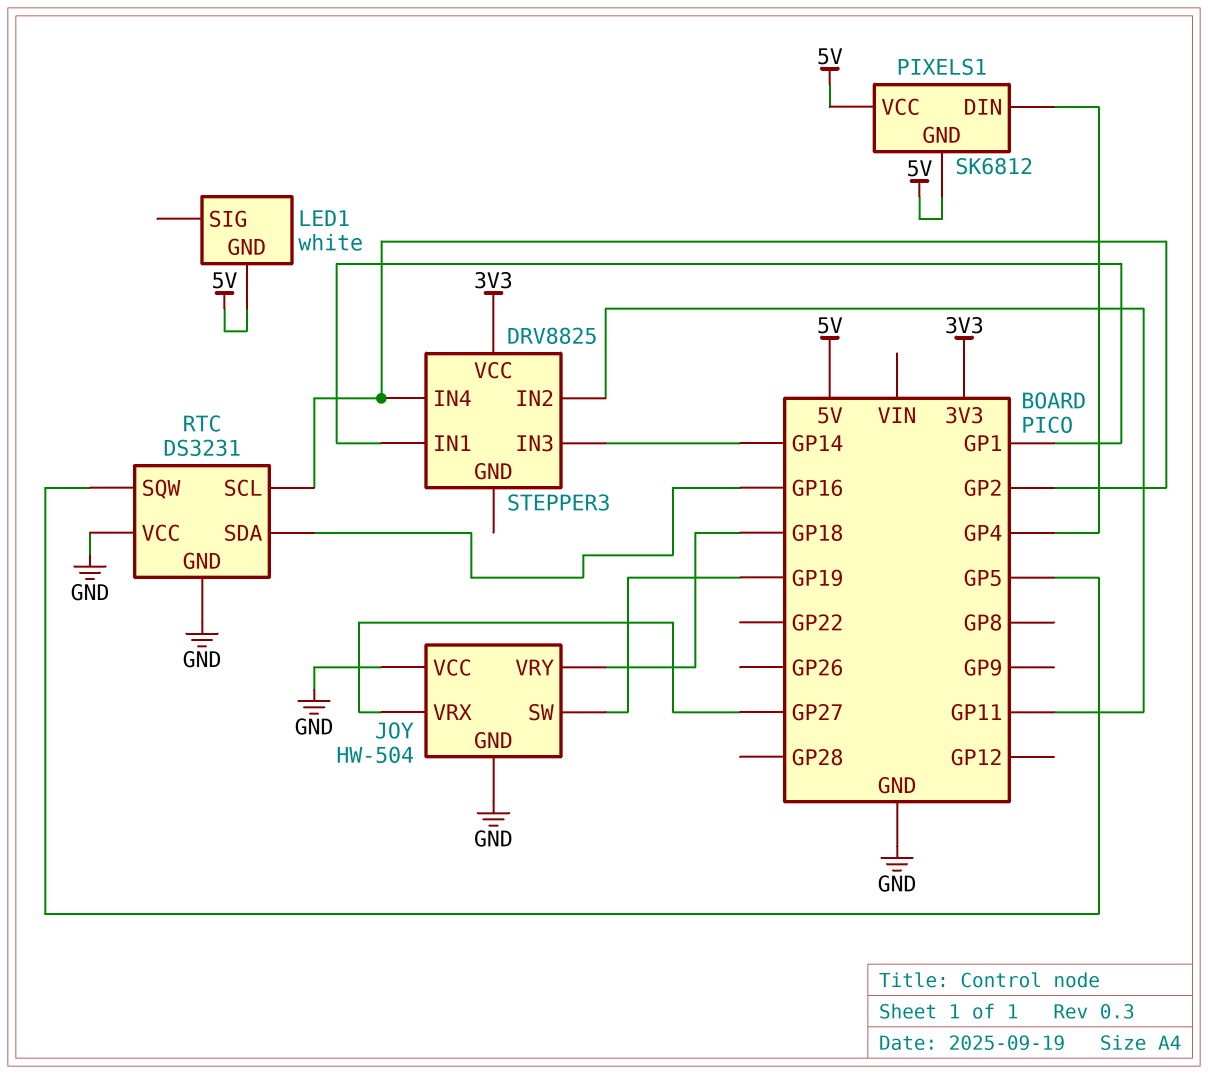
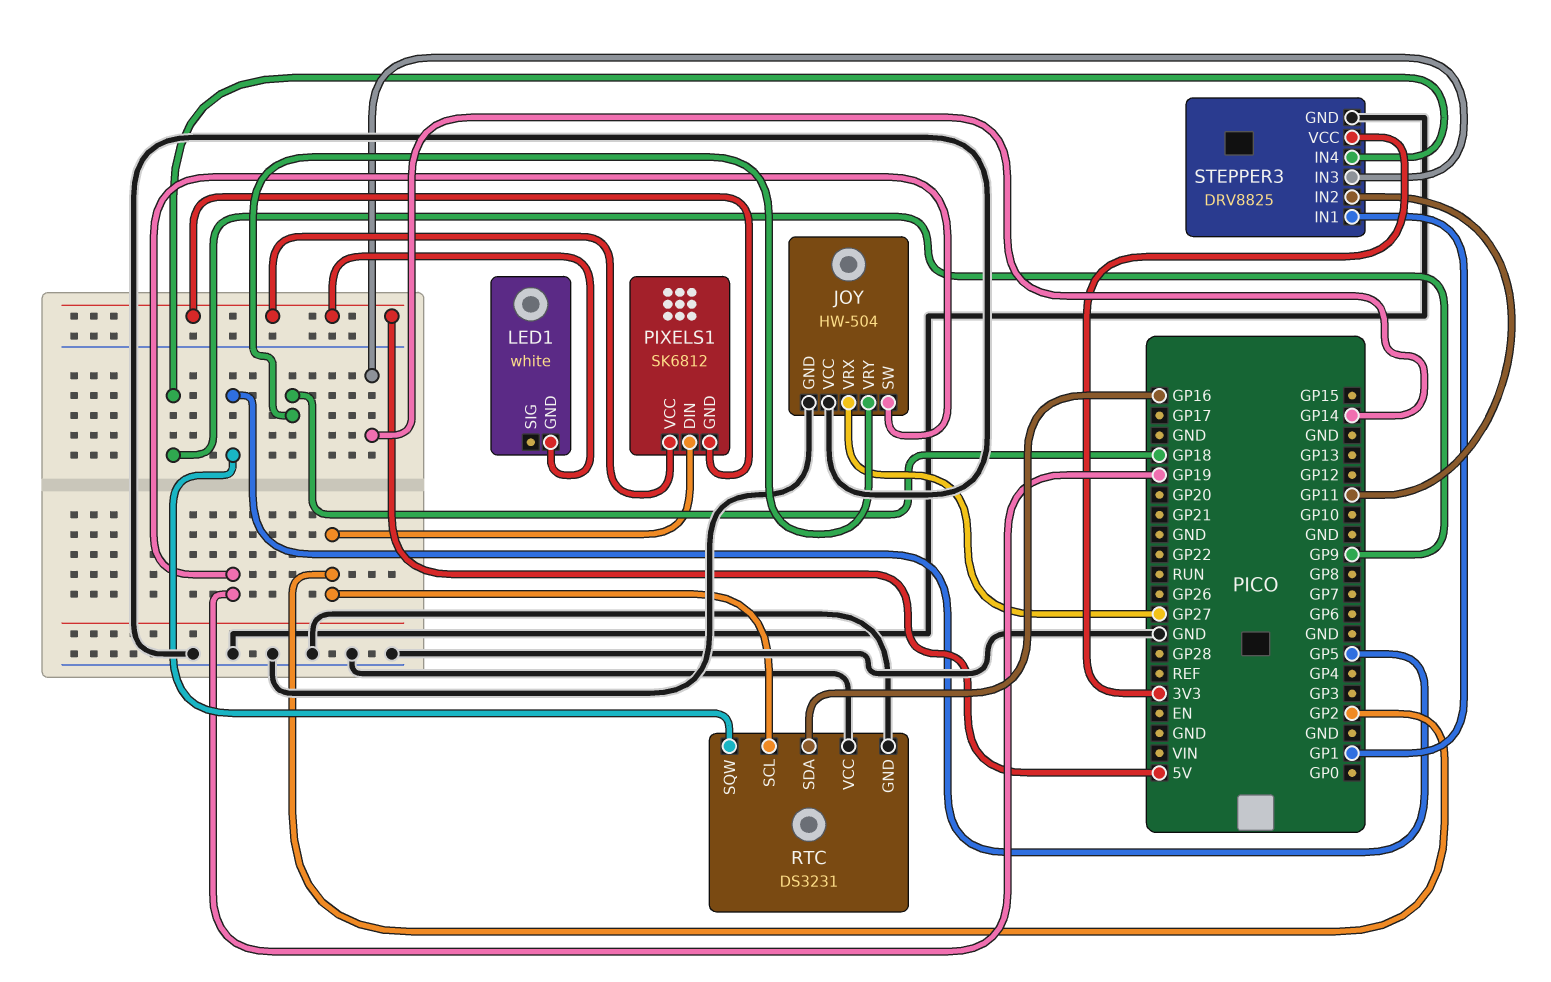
PIXELS1 pin DIN: GP4 -> GP2
STEPPER3 pin GND: none -> GND
STEPPER3 pin IN4: GP2 -> GP9

